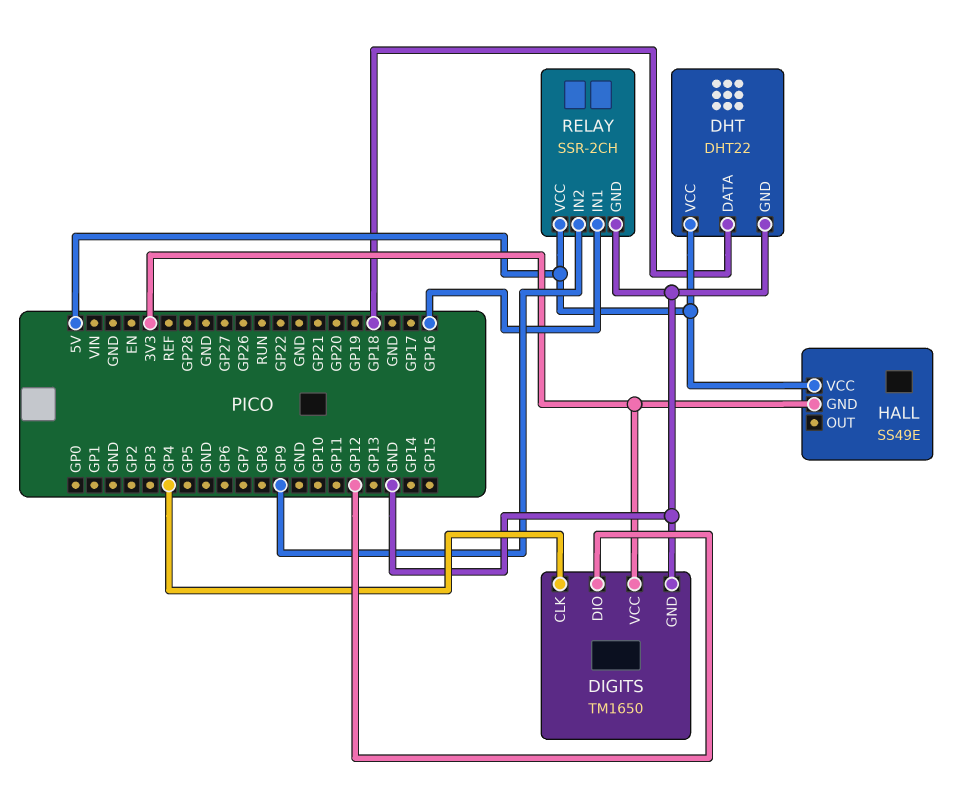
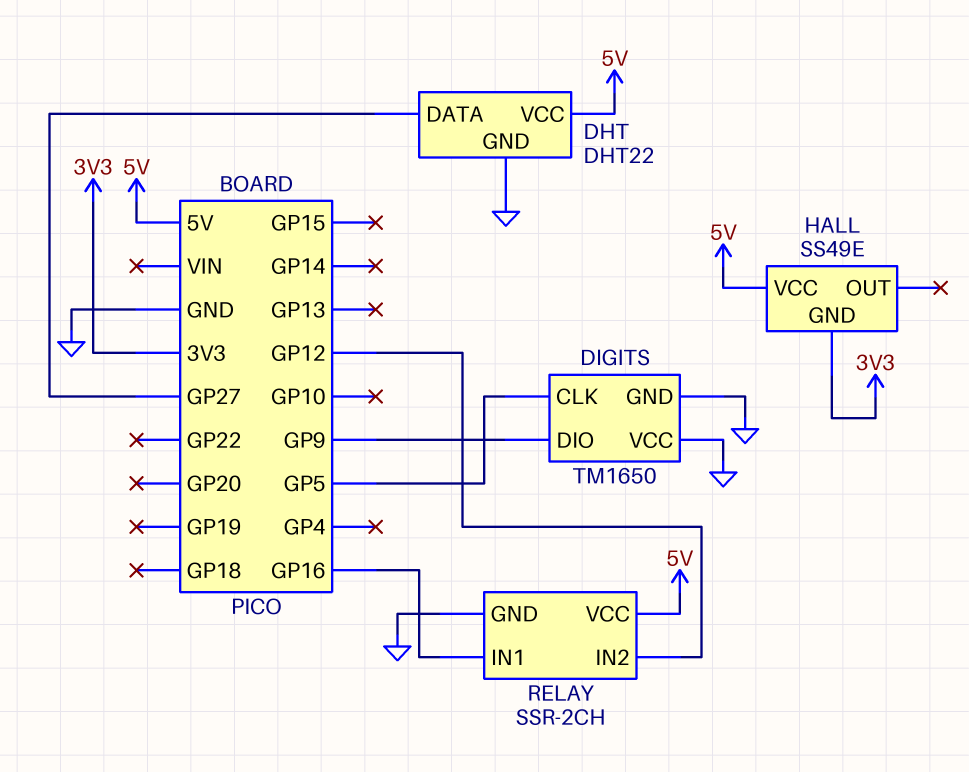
DHT pin DATA: GP18 -> GP27
DIGITS pin CLK: GP4 -> GP5
DIGITS pin DIO: GP12 -> GP9
DIGITS pin VCC: 3V3 -> GND
RELAY pin IN2: GP9 -> GP12

